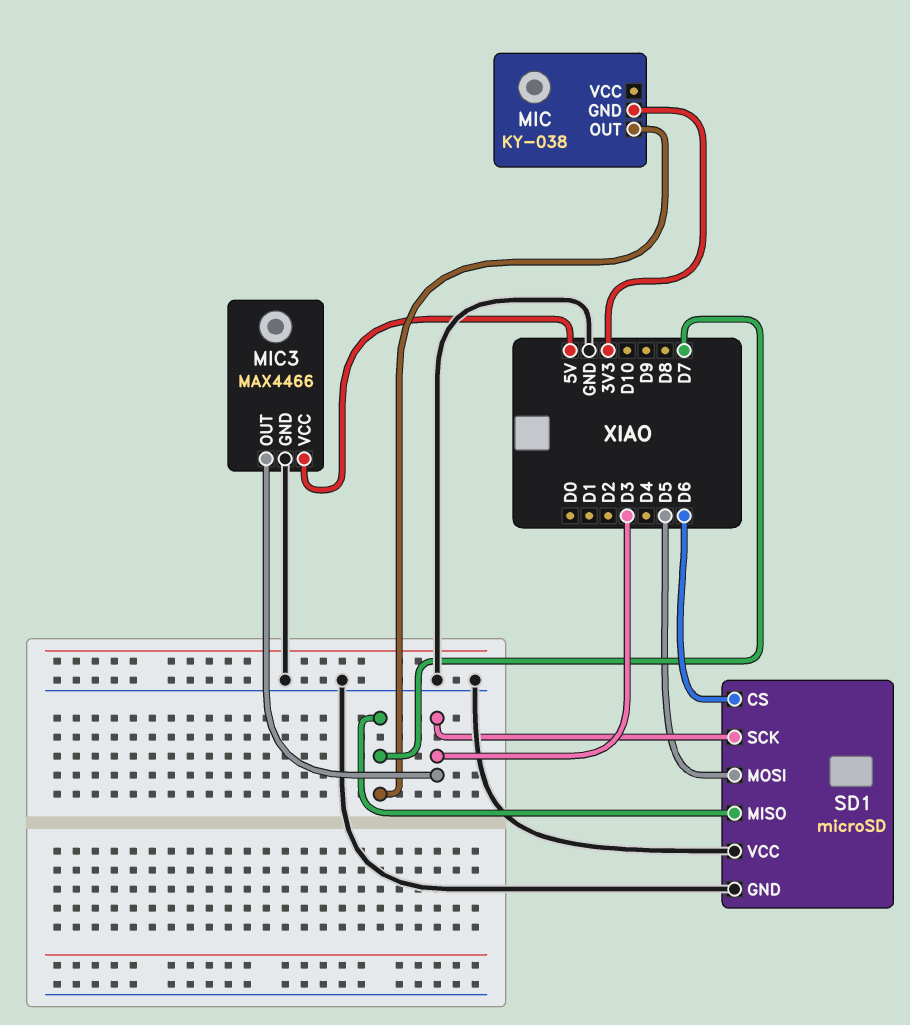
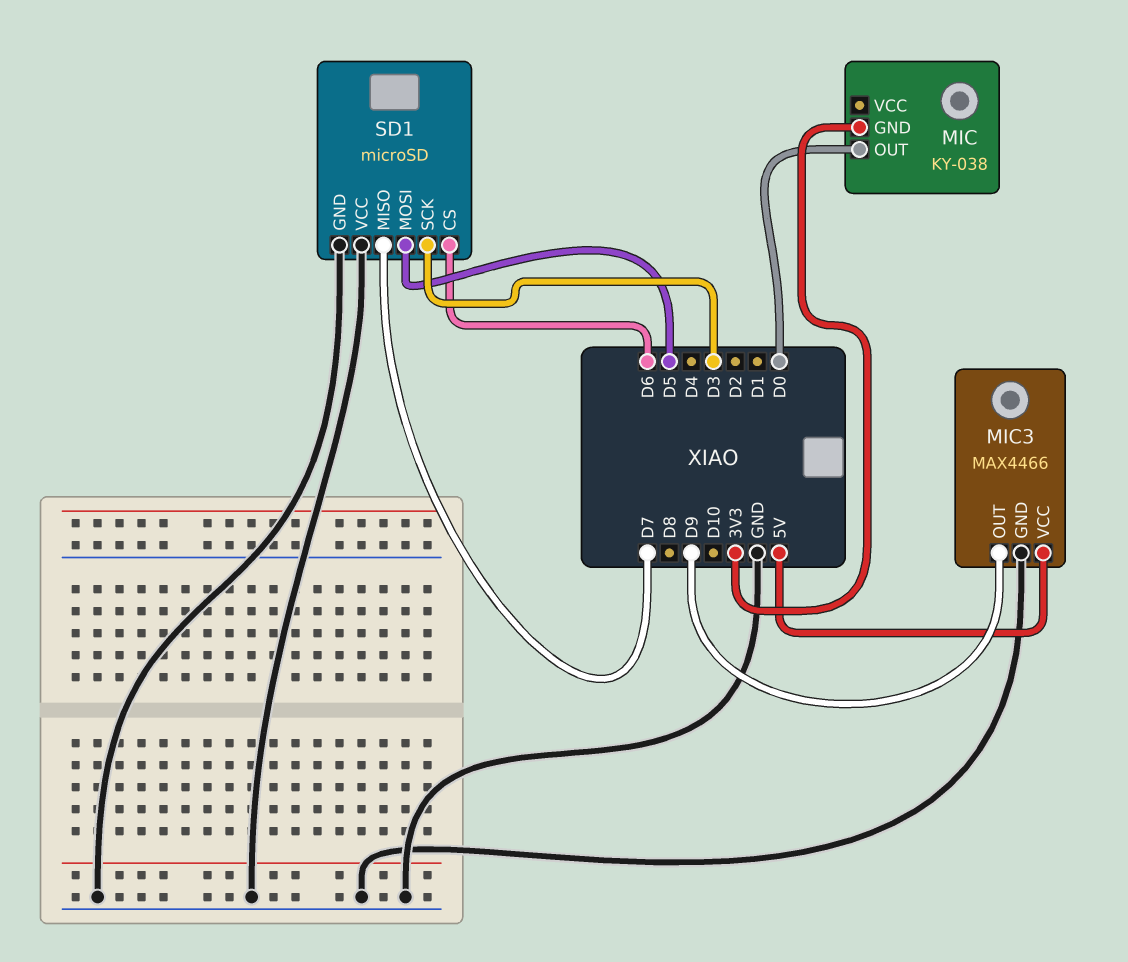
MIC pin OUT: D7 -> D0
MIC3 pin OUT: D3 -> D9

